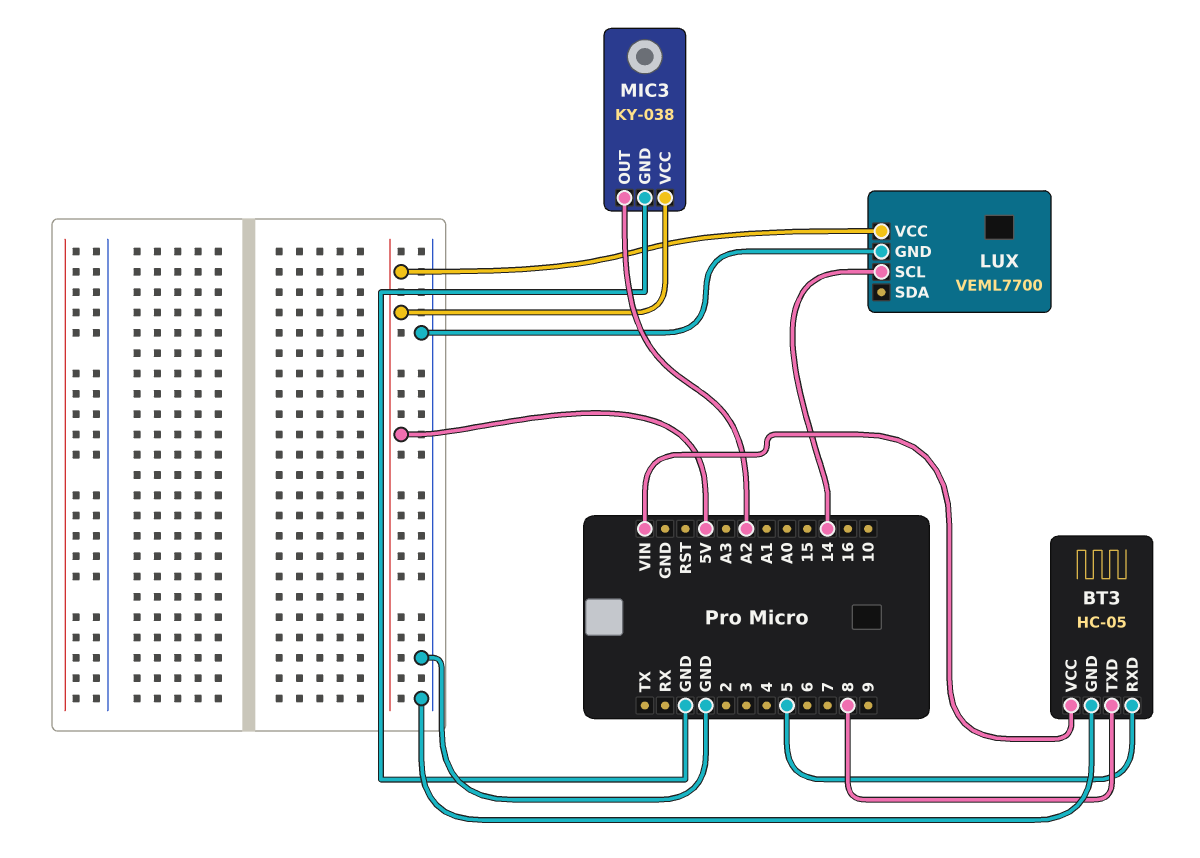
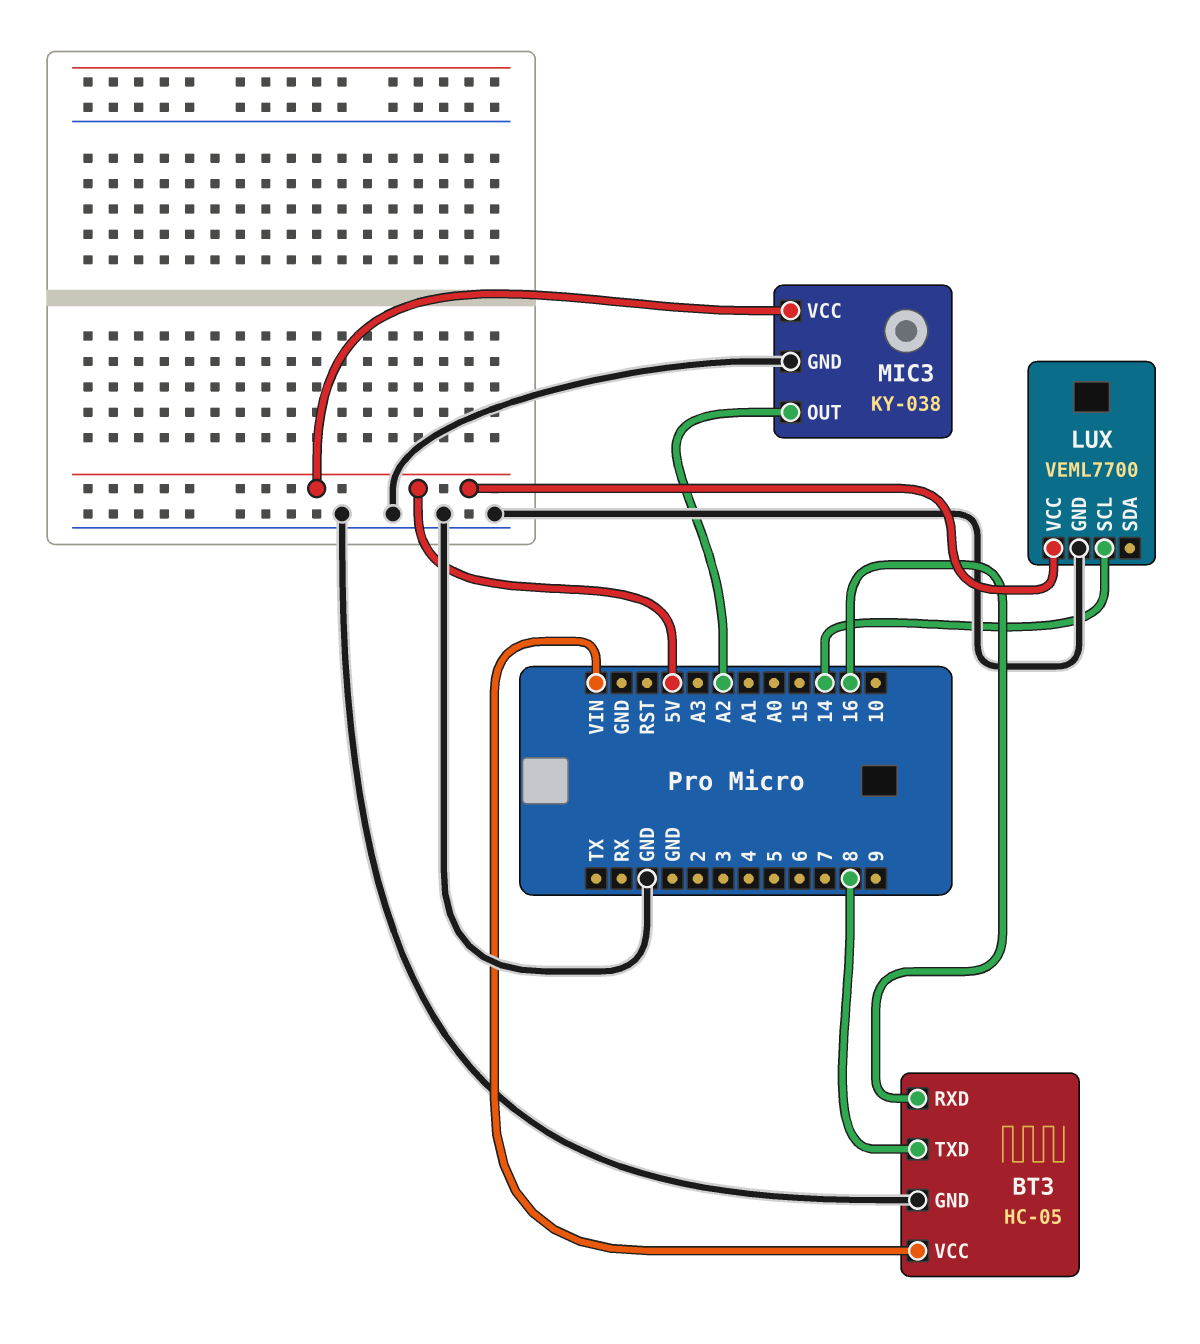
BT3 pin RXD: 5 -> 16

